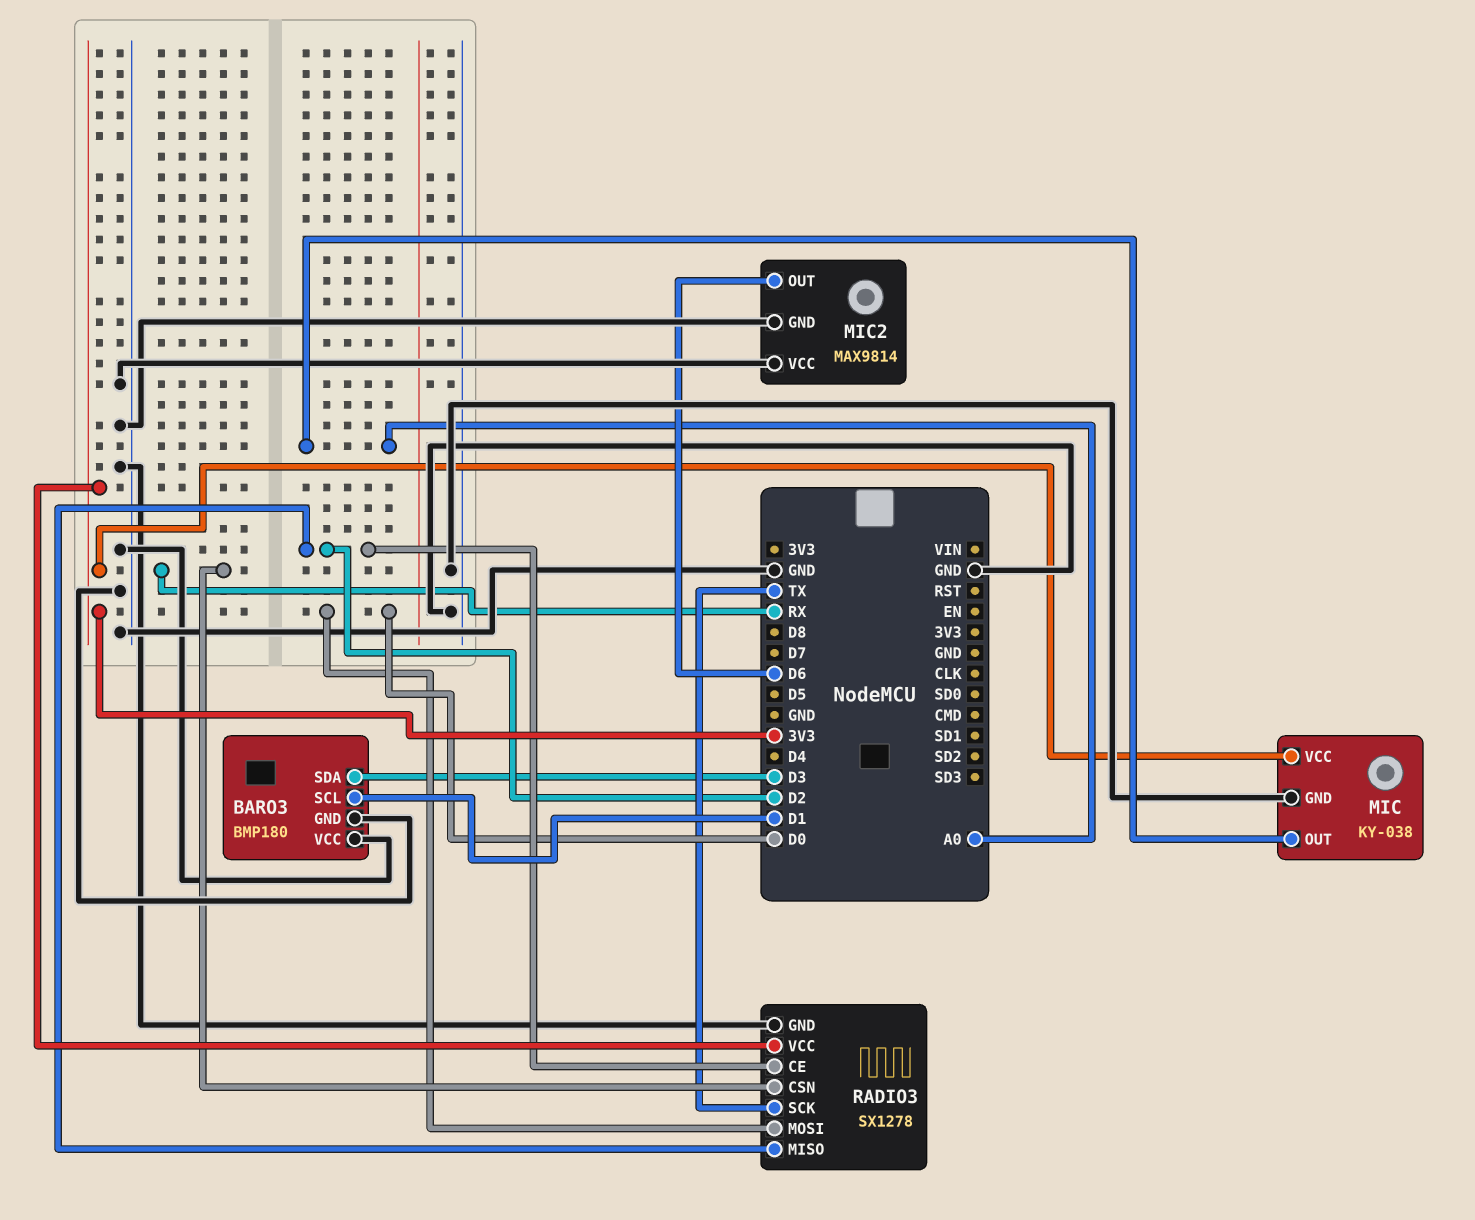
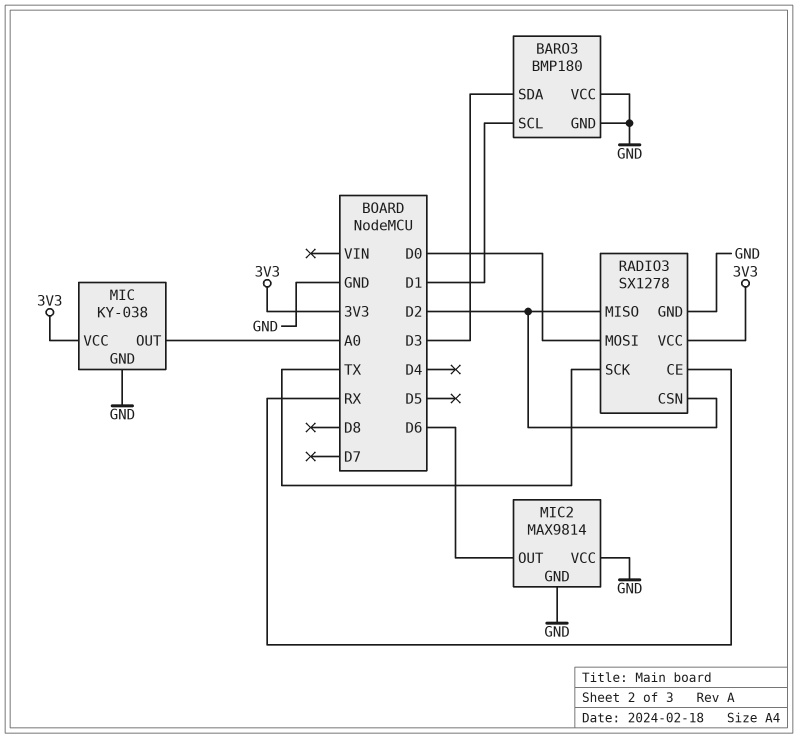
RADIO3 pin CE: D2 -> RX
RADIO3 pin CSN: RX -> D2

